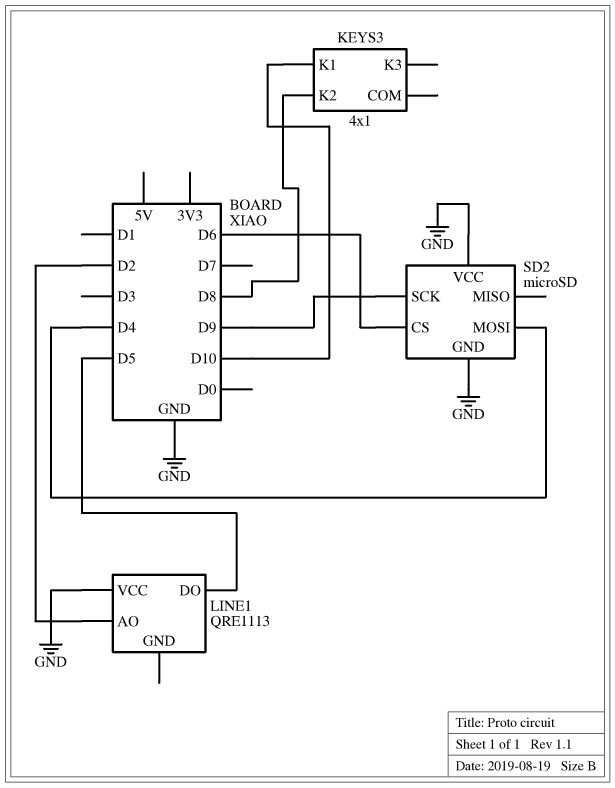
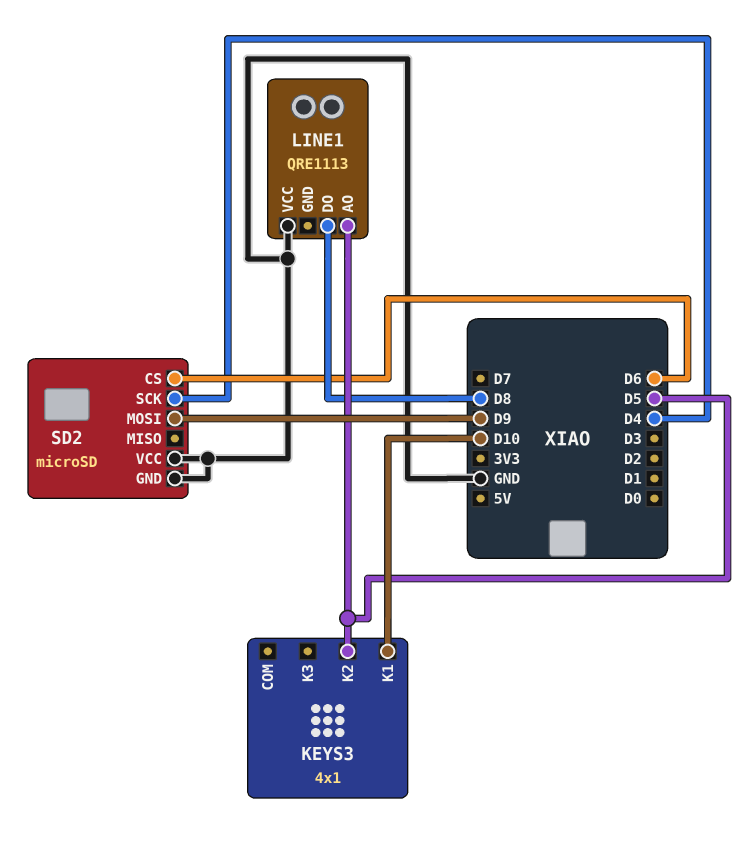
KEYS3 pin K2: D8 -> D5
LINE1 pin AO: D2 -> D5
LINE1 pin DO: D5 -> D8
SD2 pin MOSI: D4 -> D9
SD2 pin SCK: D9 -> D4

